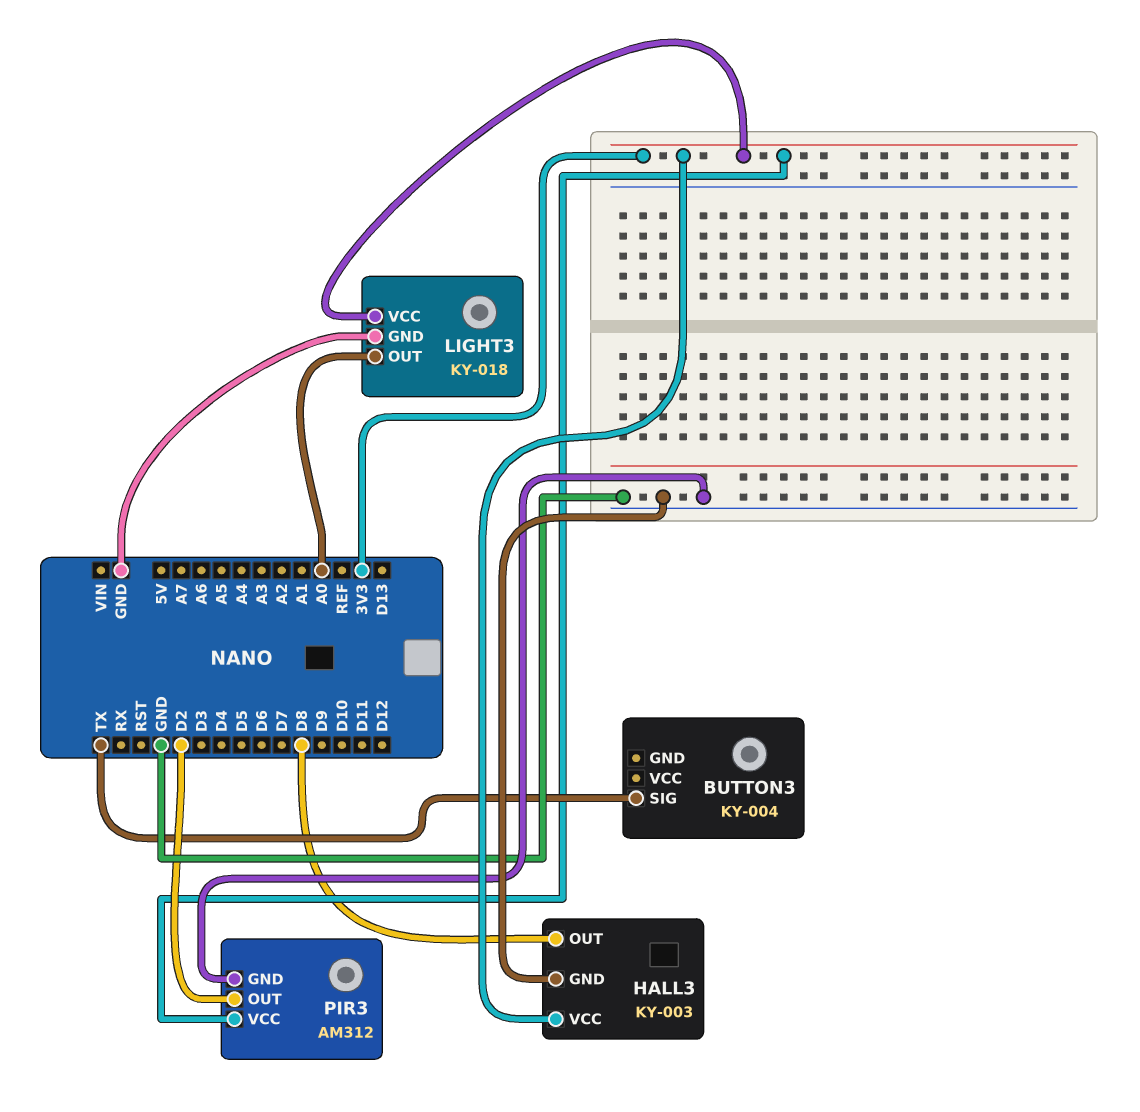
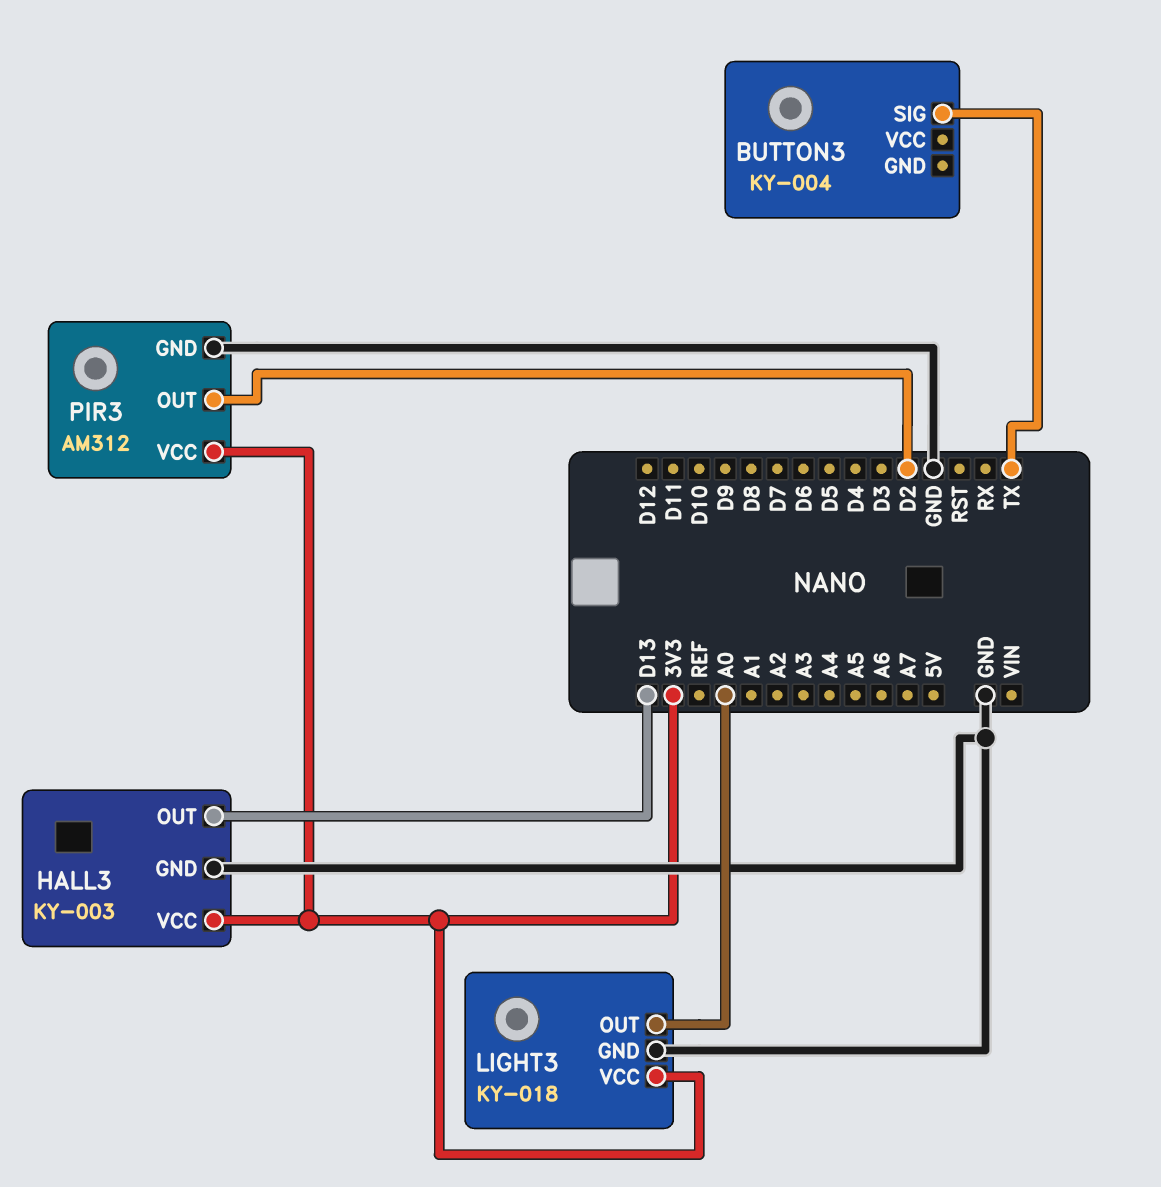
HALL3 pin OUT: D8 -> D13

